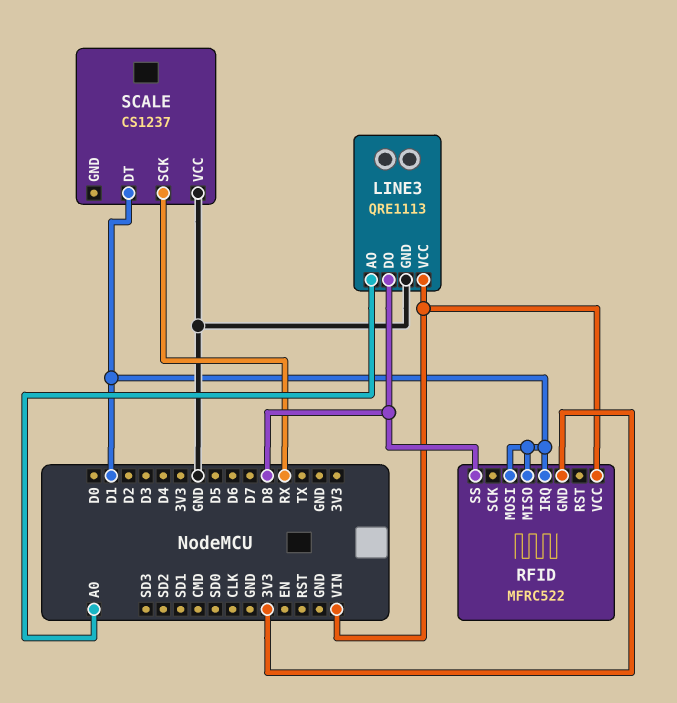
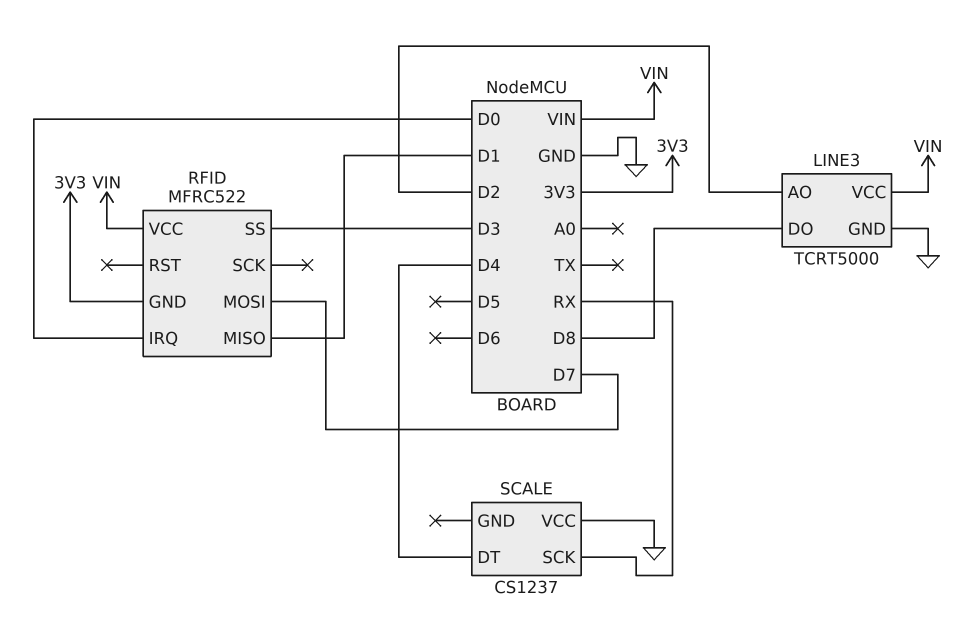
LINE3: QRE1113 -> TCRT5000
LINE3 pin AO: A0 -> D2
RFID pin IRQ: D1 -> D0
RFID pin MOSI: D1 -> D7
RFID pin SS: D8 -> D3
SCALE pin DT: D1 -> D4

